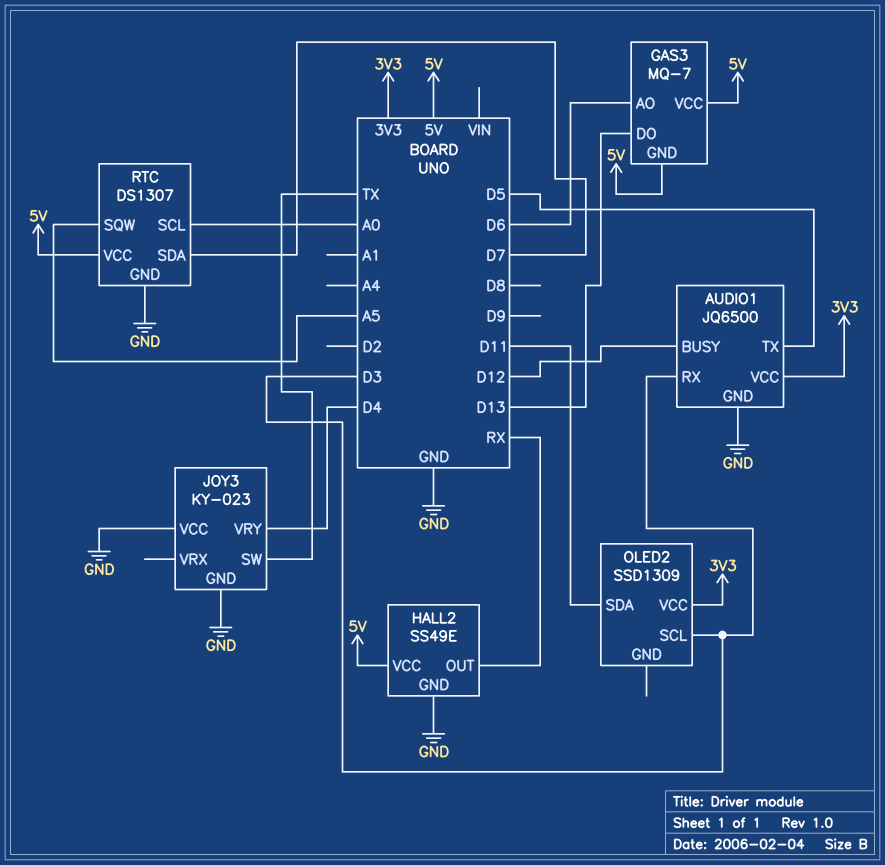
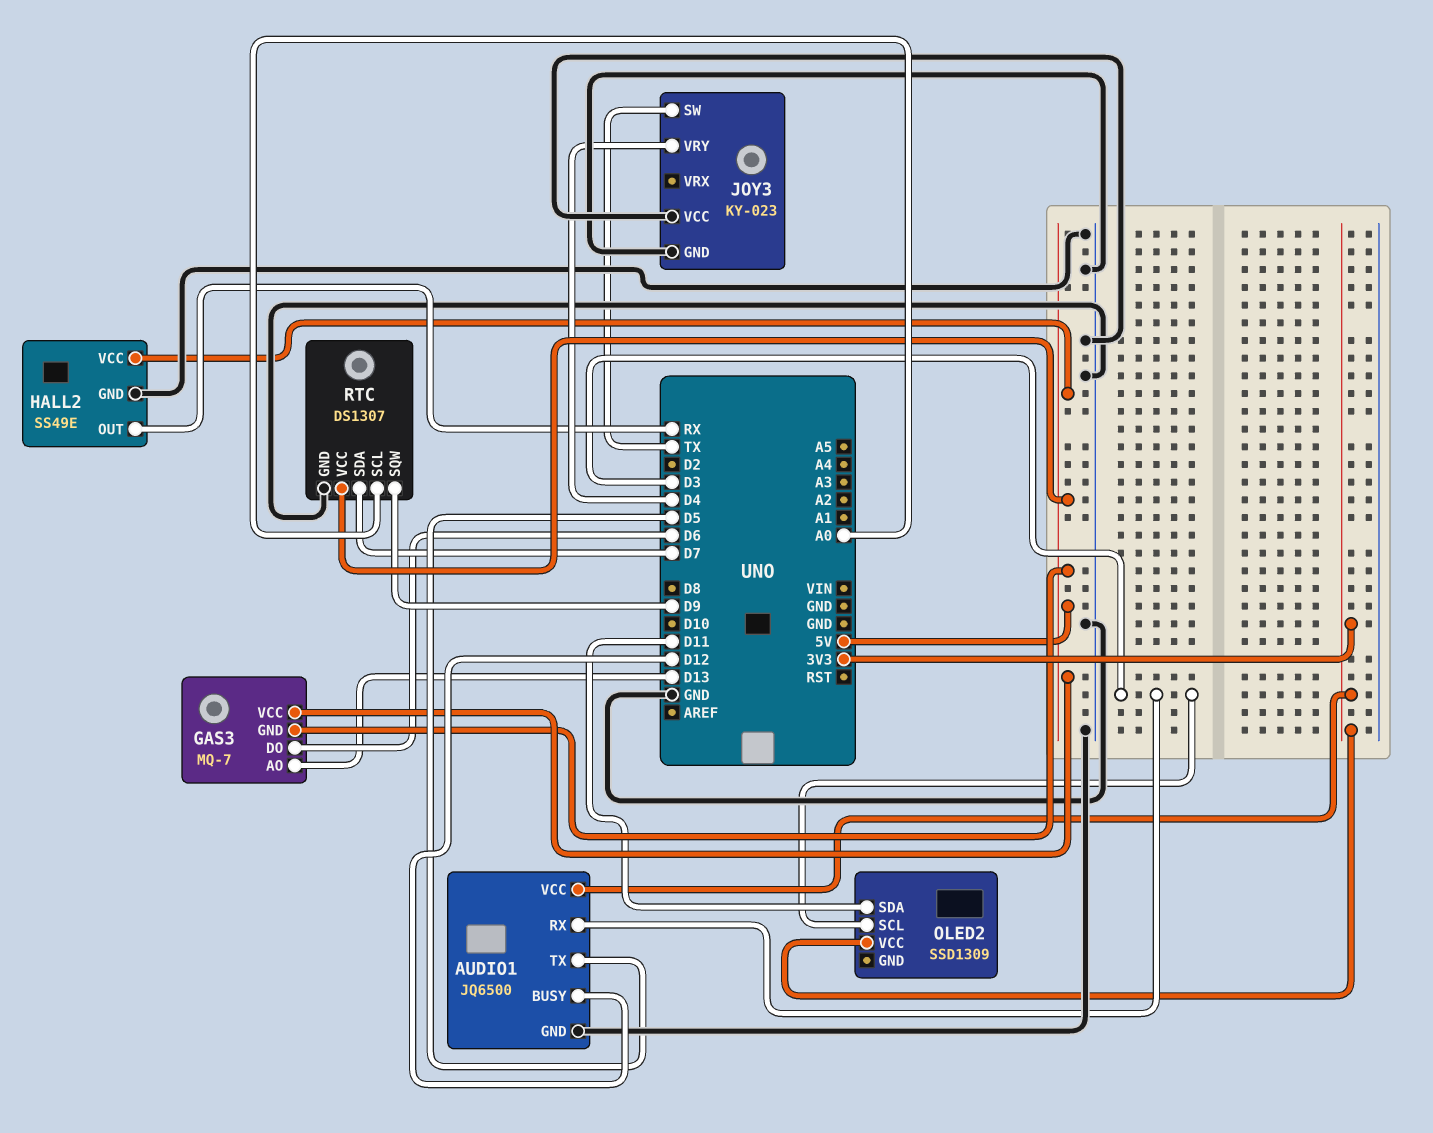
GAS3 pin AO: D6 -> D13
GAS3 pin DO: D13 -> D6
RTC pin SQW: A5 -> D9

